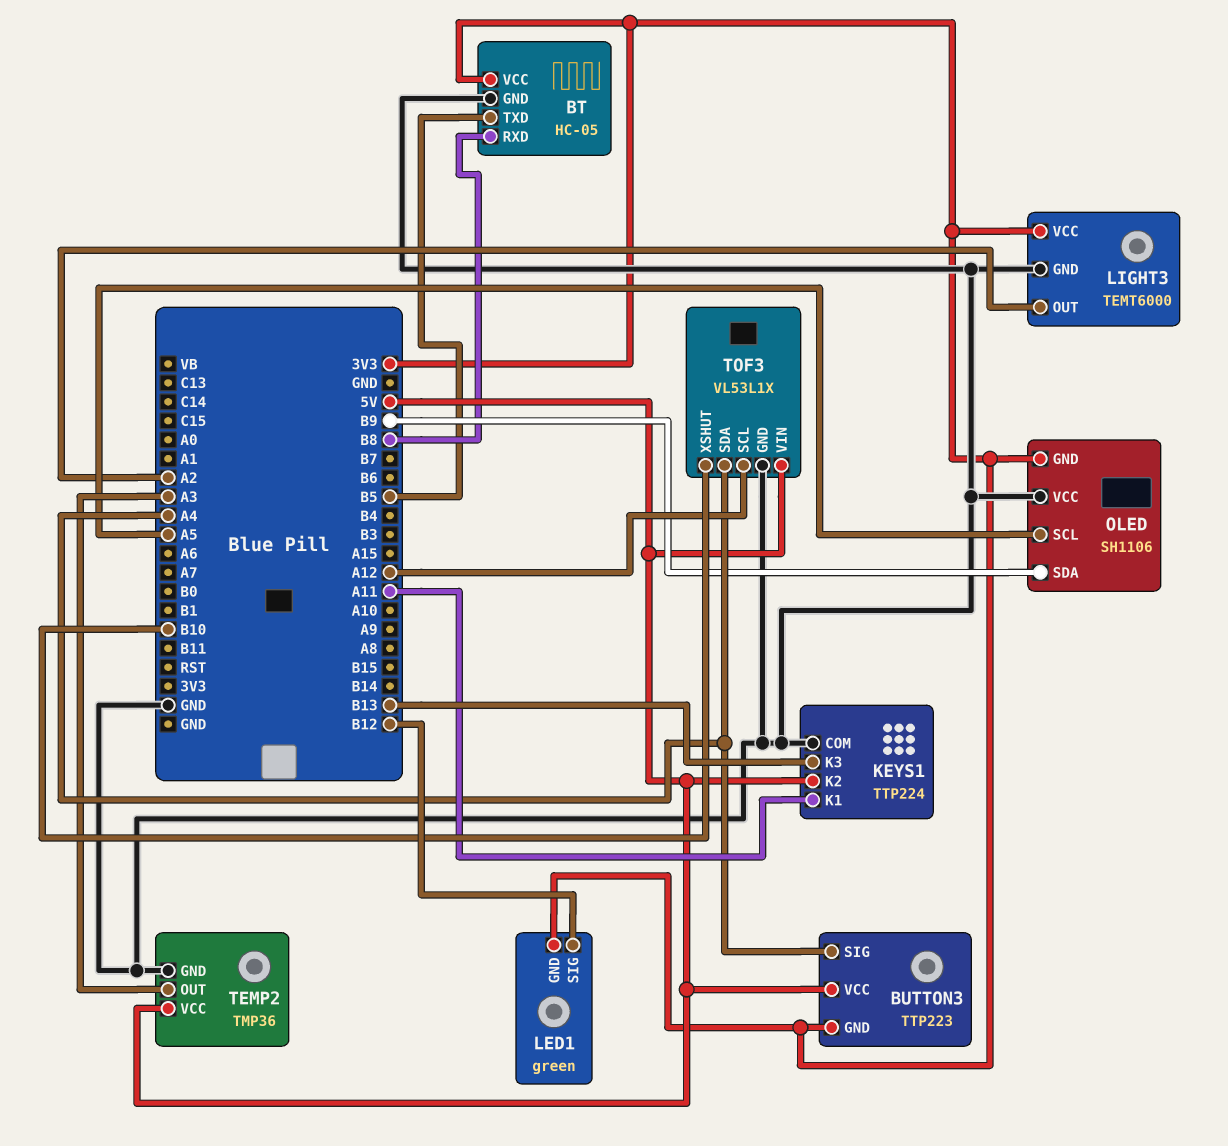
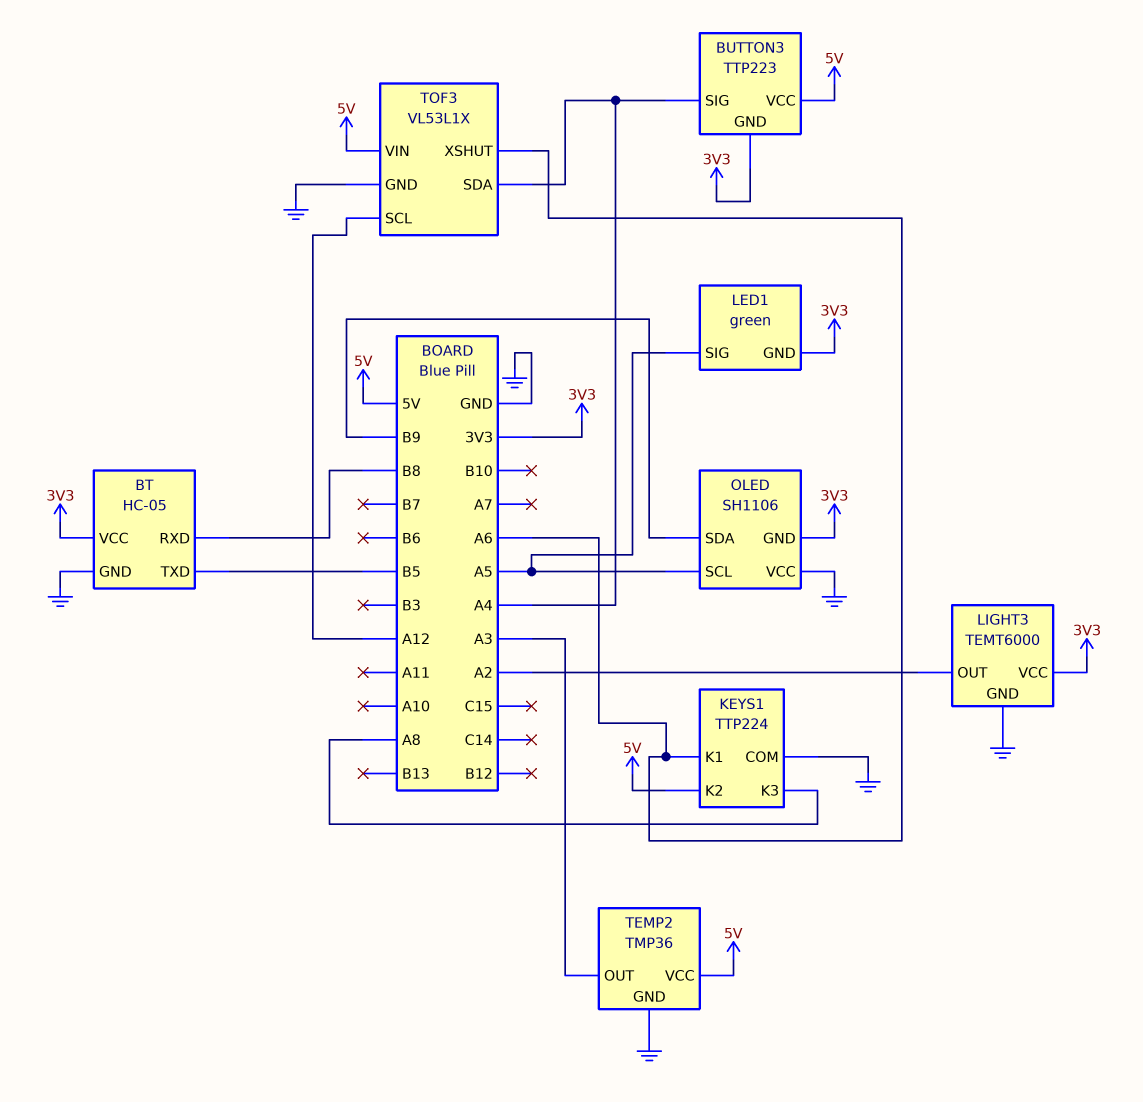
KEYS1 pin K1: A11 -> A6
KEYS1 pin K3: B13 -> A8
LED1 pin SIG: B12 -> A5
TOF3 pin XSHUT: B10 -> A6

